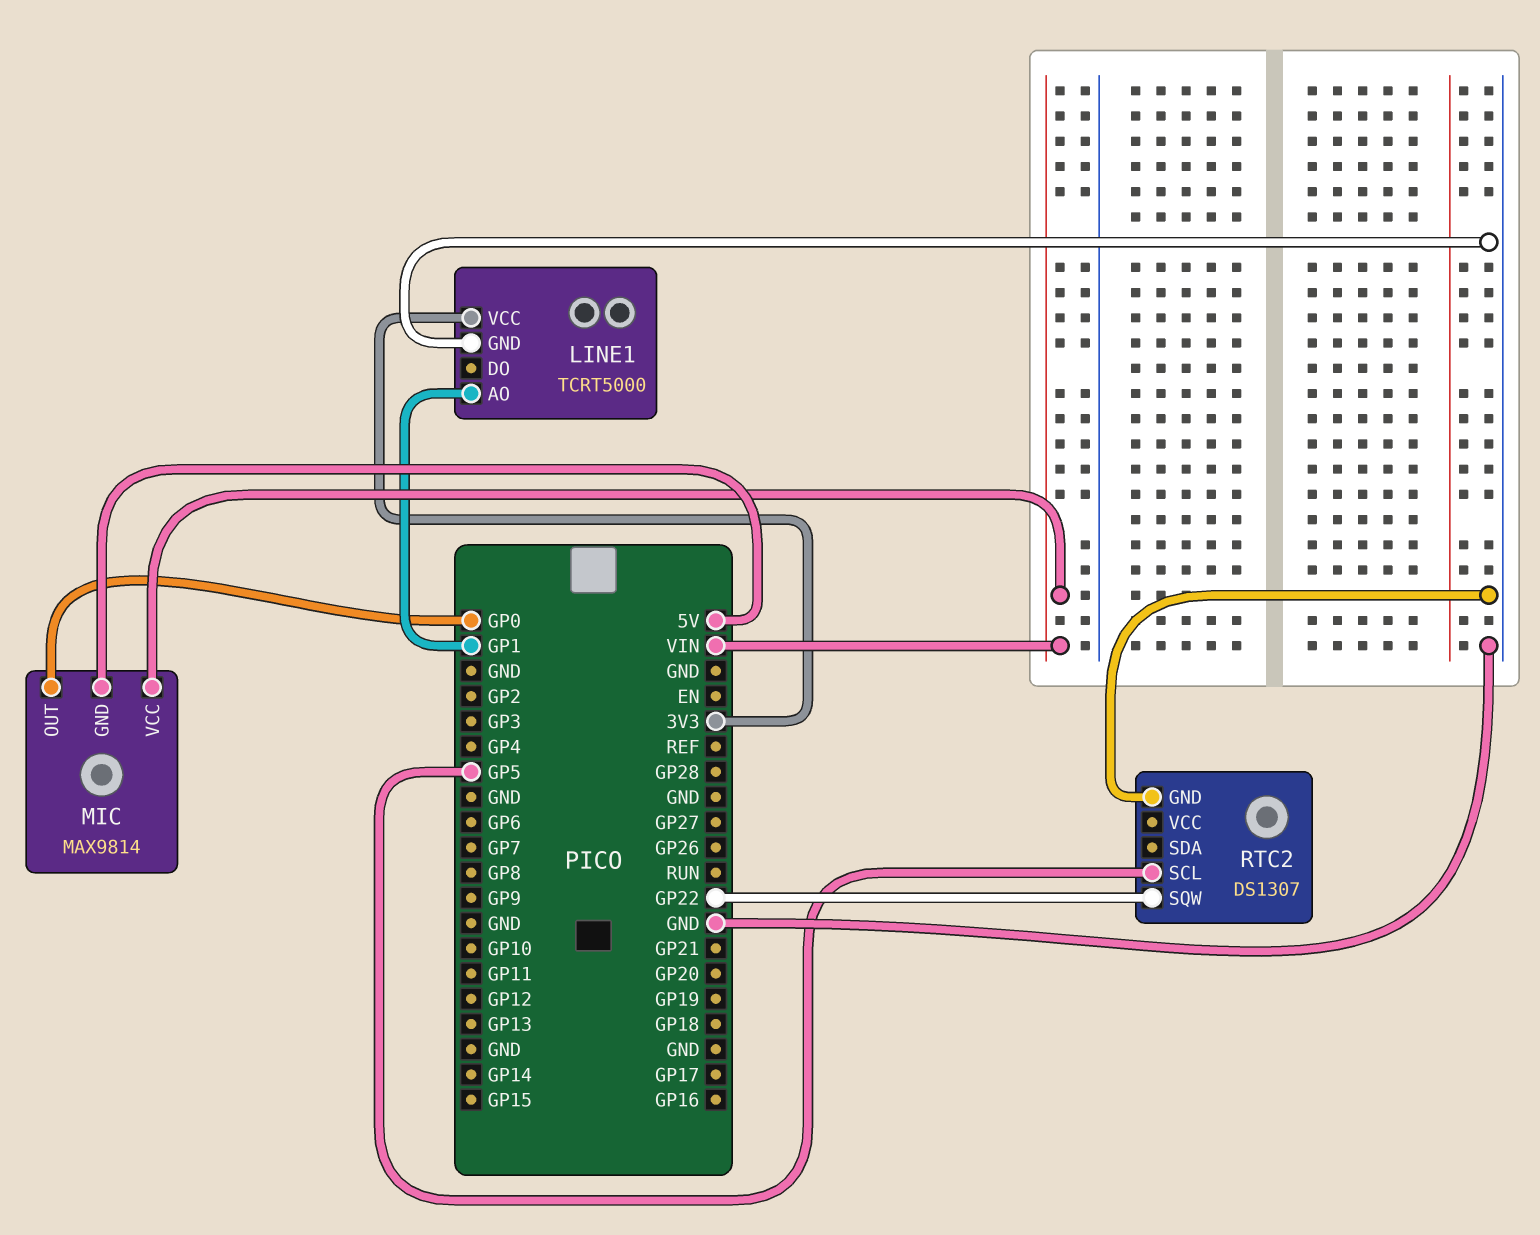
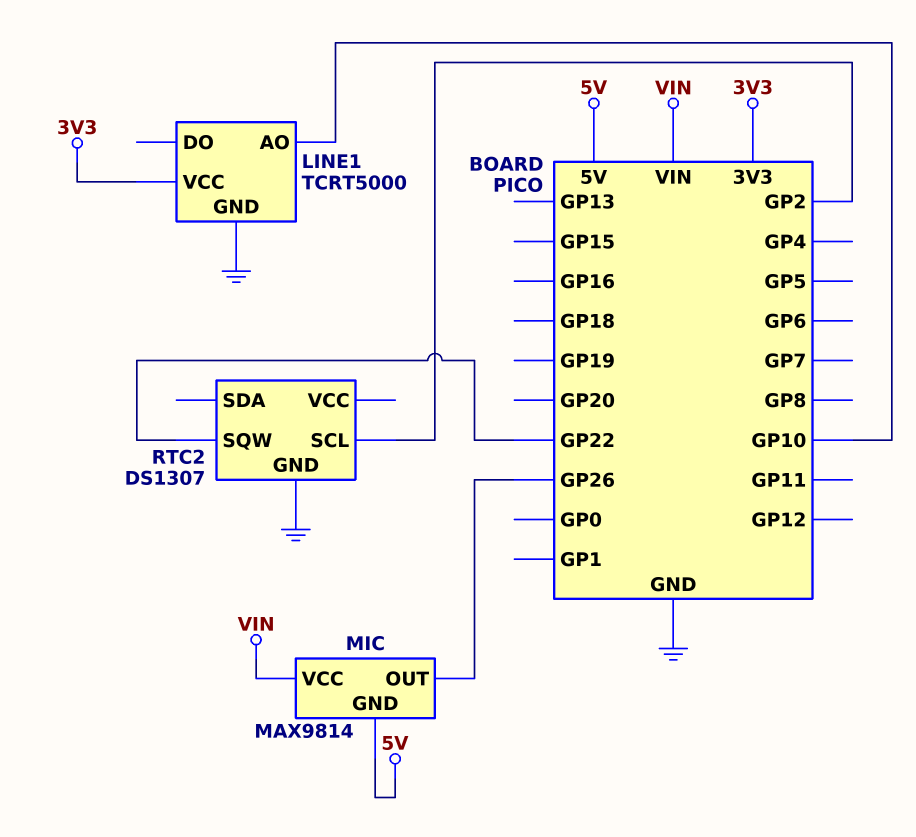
LINE1 pin AO: GP1 -> GP10
MIC pin OUT: GP0 -> GP26
RTC2 pin SCL: GP5 -> GP2

